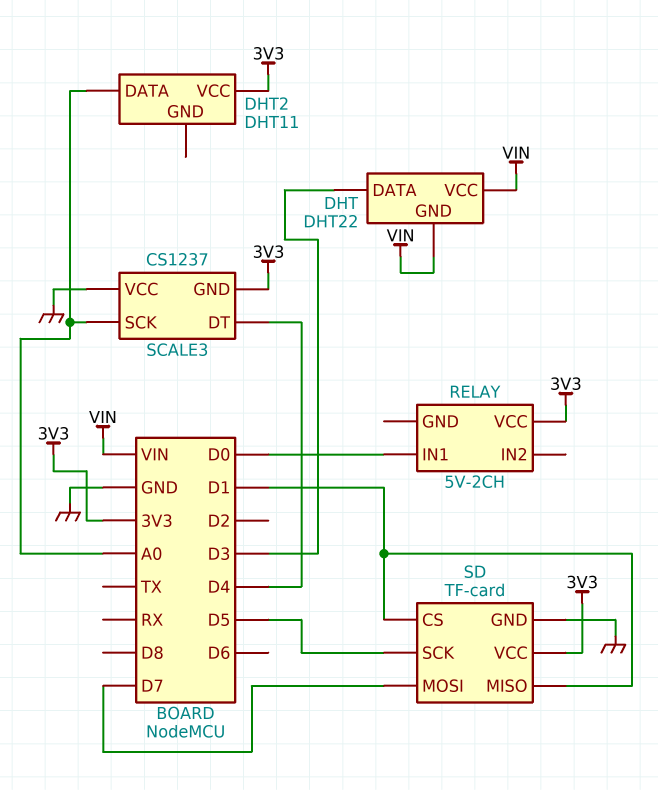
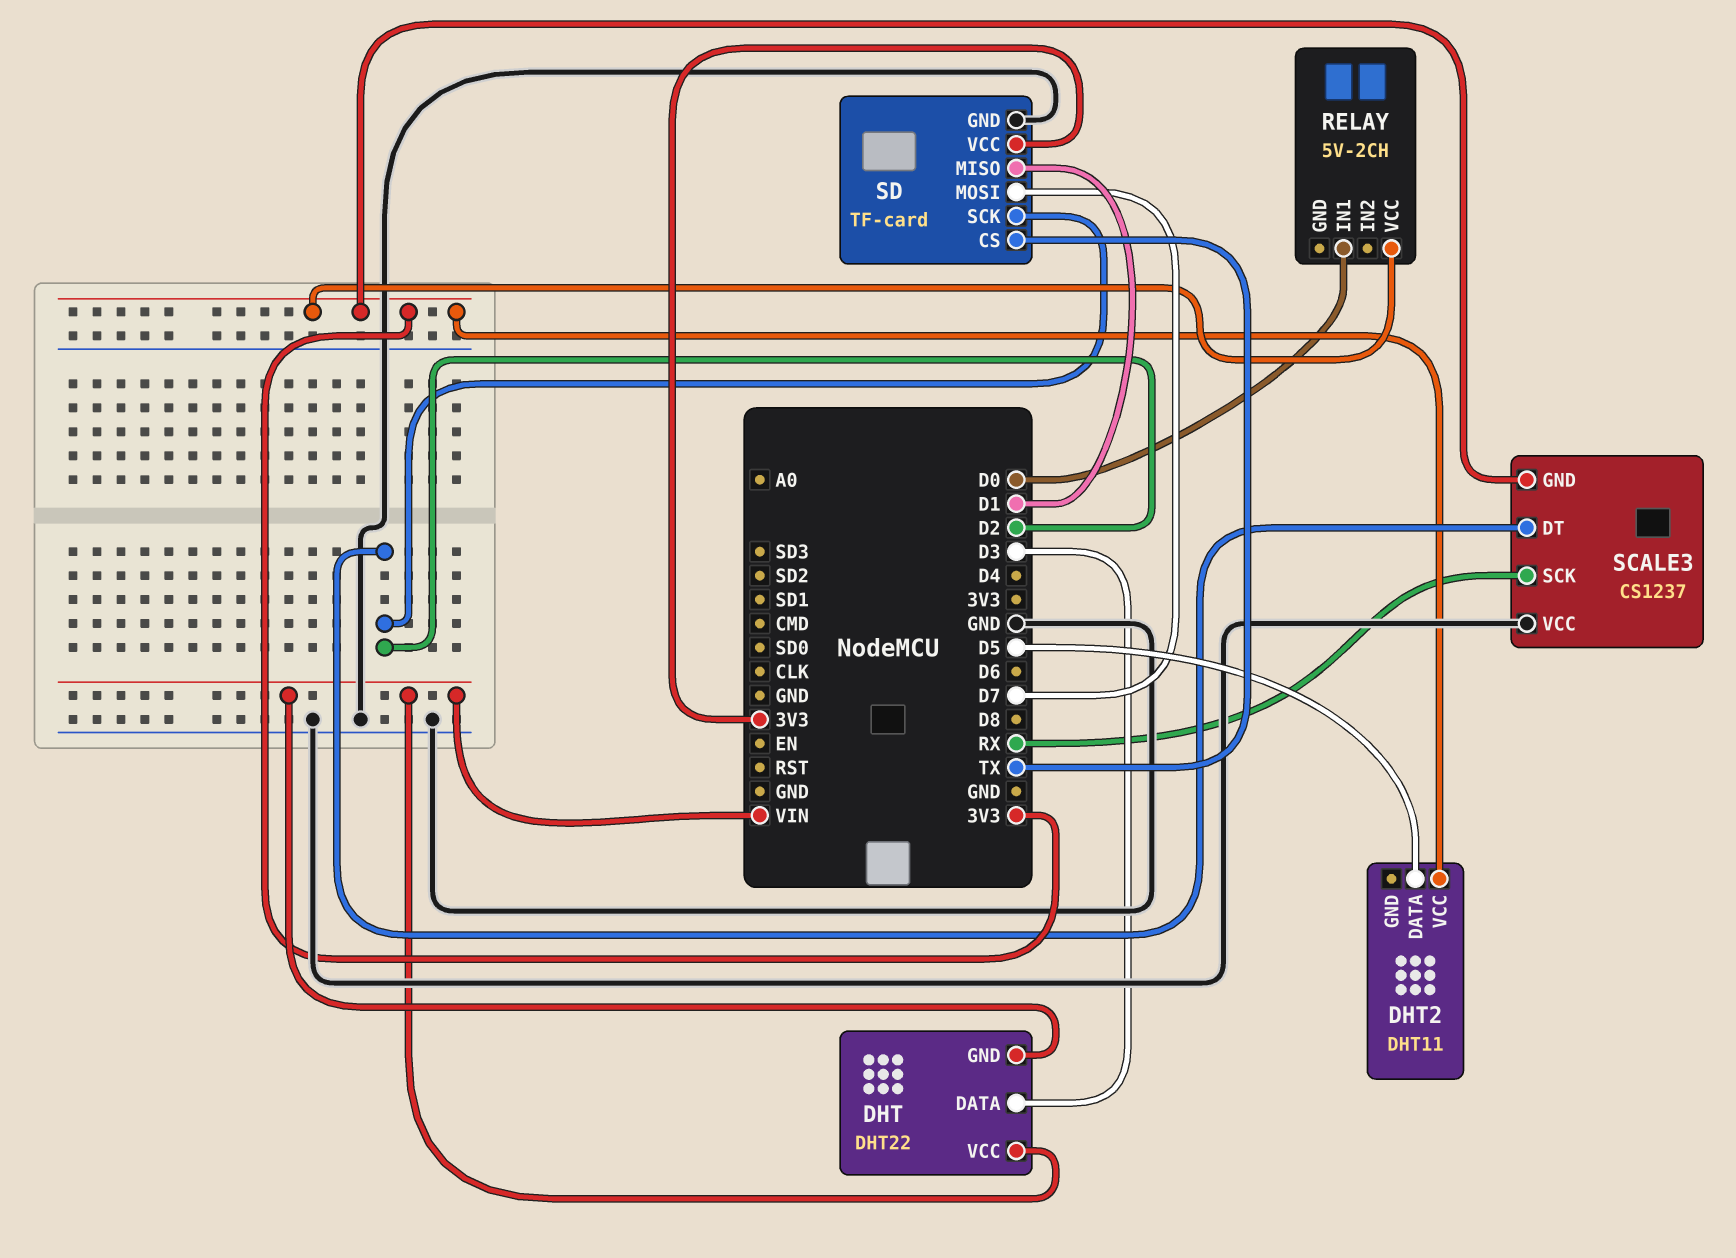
DHT2 pin DATA: A0 -> D5
SCALE3 pin DT: D4 -> D2
SCALE3 pin SCK: A0 -> RX
SD pin CS: D1 -> TX
SD pin SCK: D5 -> D2

